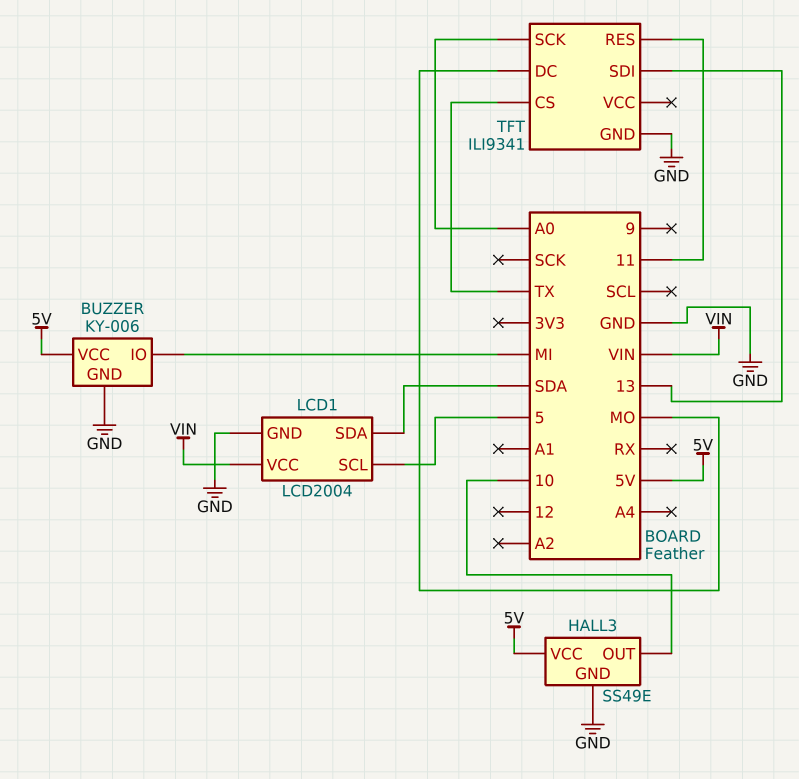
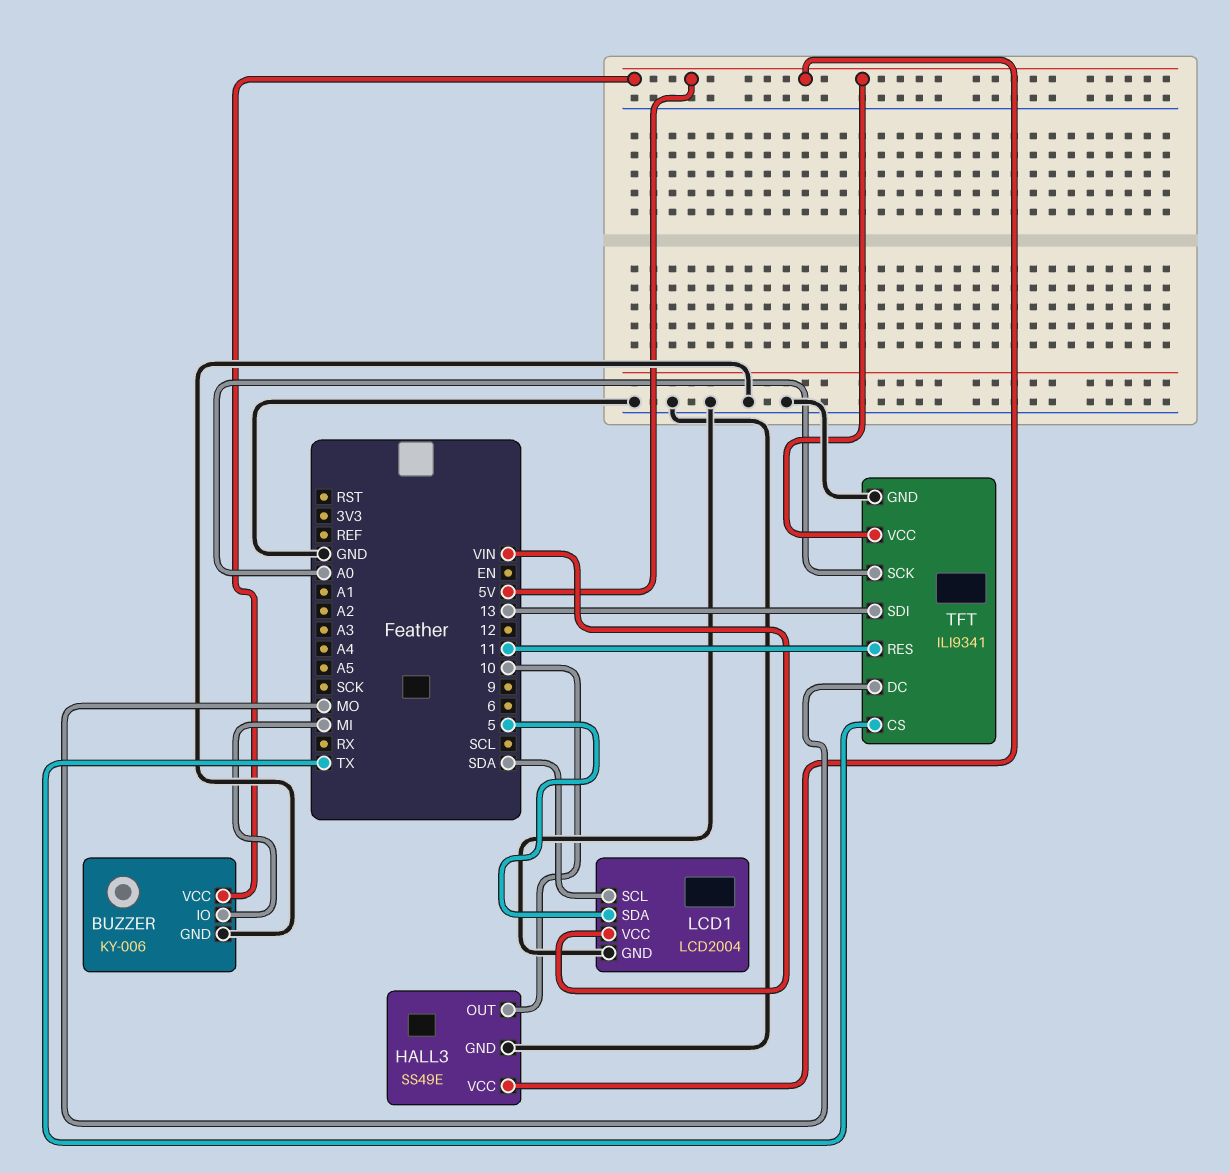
LCD1 pin SCL: 5 -> SDA
LCD1 pin SDA: SDA -> 5
TFT pin VCC: none -> 5V

